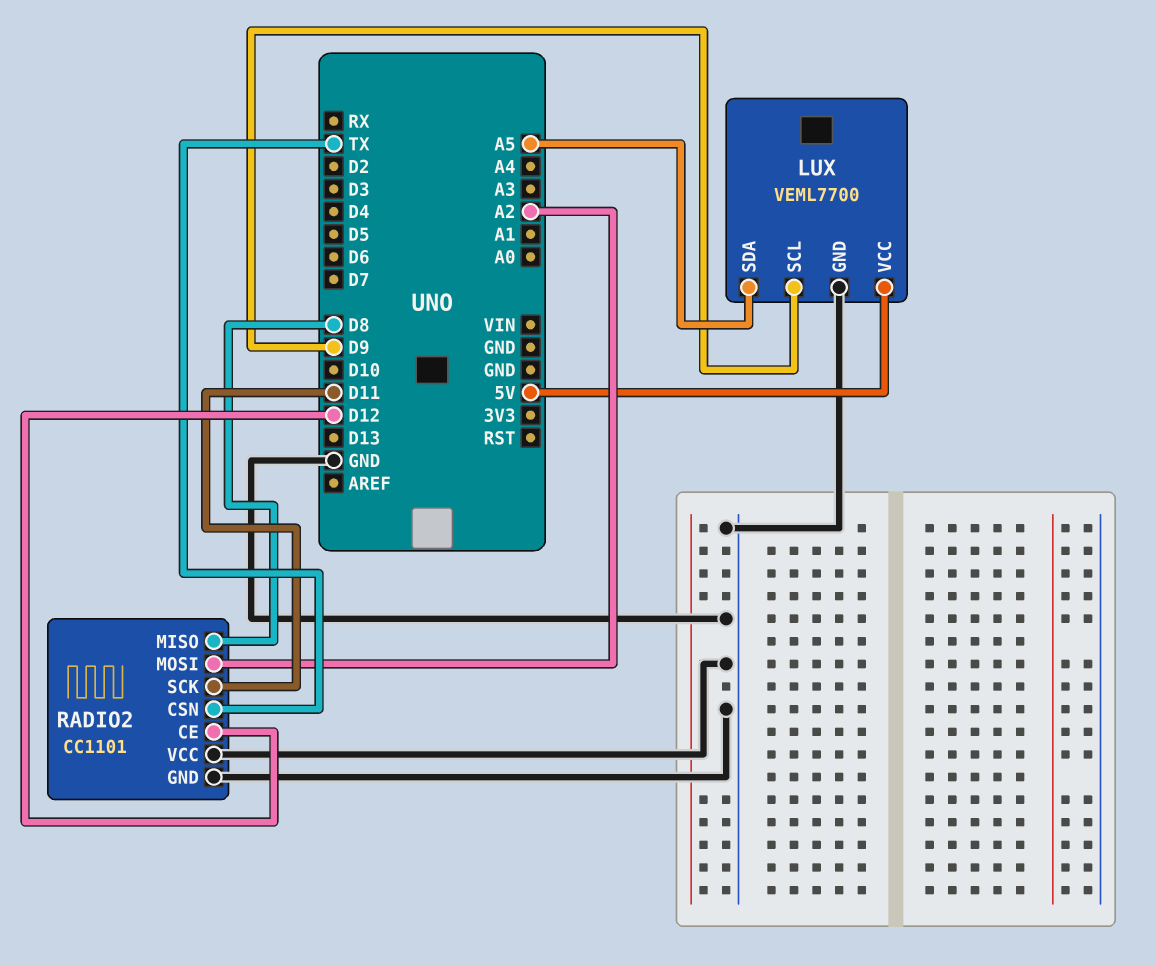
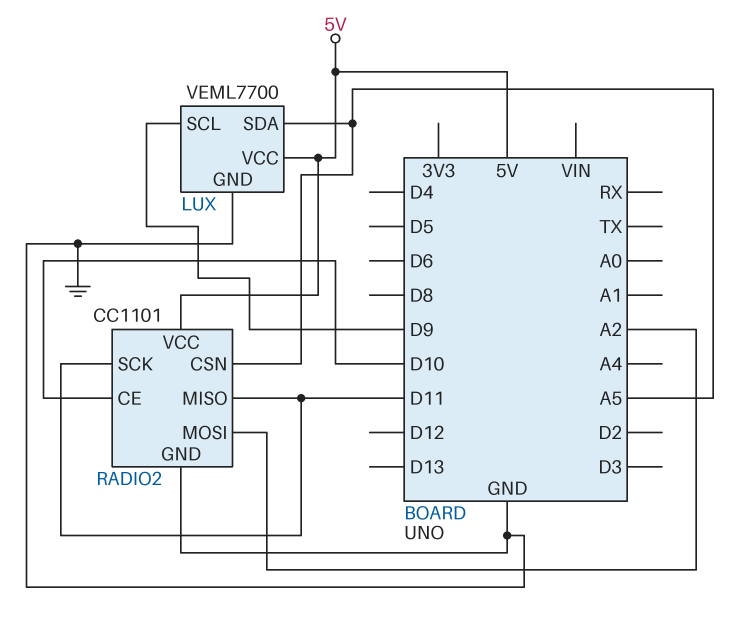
RADIO2 pin CE: D12 -> D10
RADIO2 pin CSN: TX -> A5
RADIO2 pin MISO: D8 -> D11
RADIO2 pin VCC: GND -> 5V

